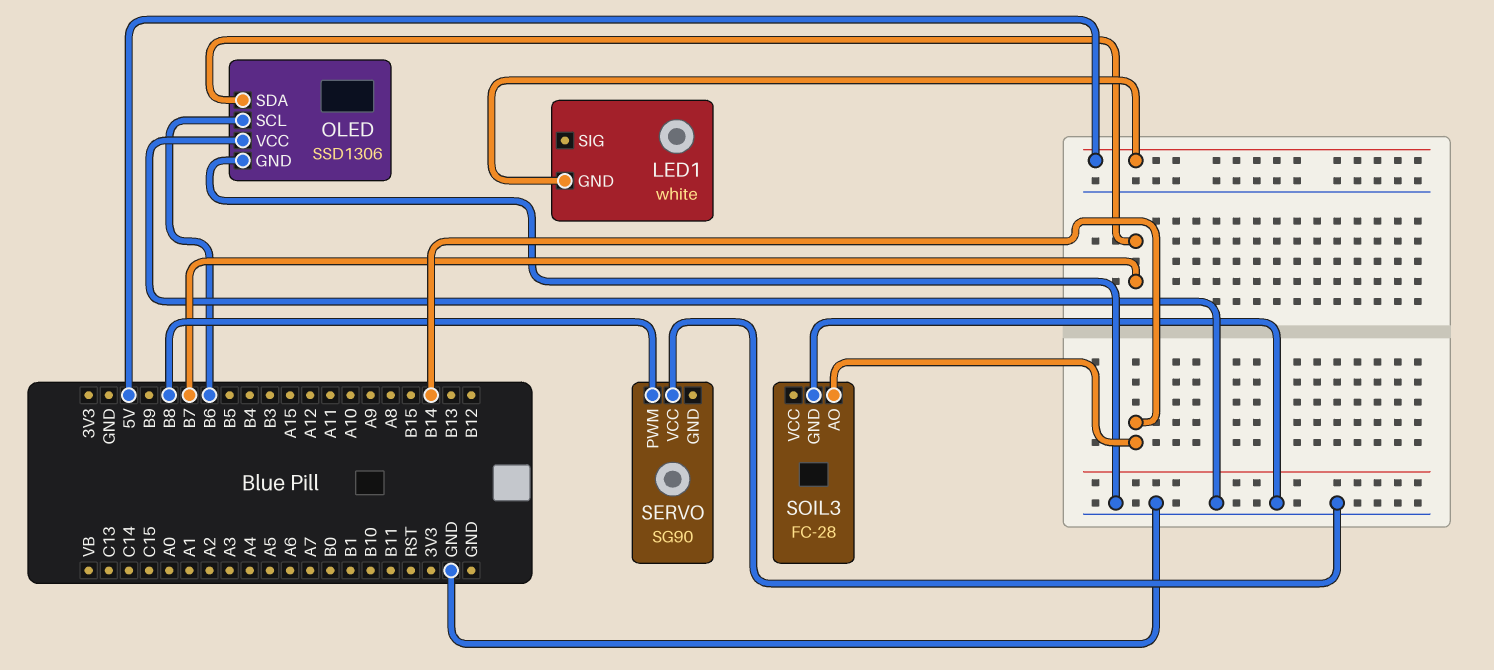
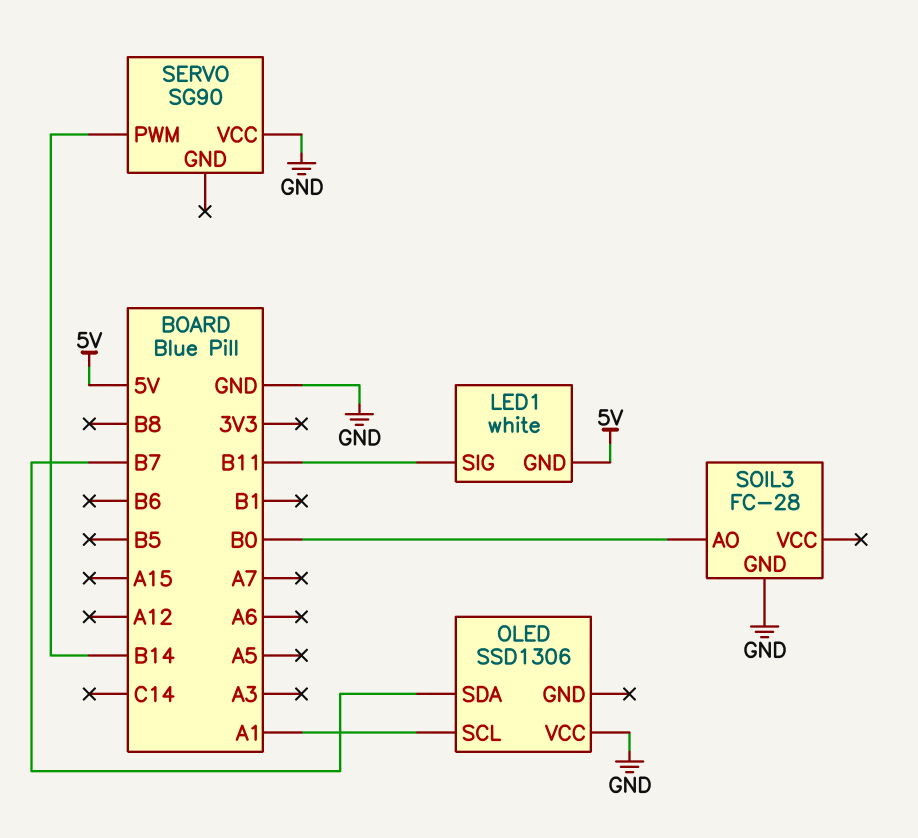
LED1 pin SIG: none -> B11
OLED pin GND: GND -> none
OLED pin SCL: B6 -> A1
SERVO pin PWM: B8 -> B14
SOIL3 pin AO: B14 -> B0

